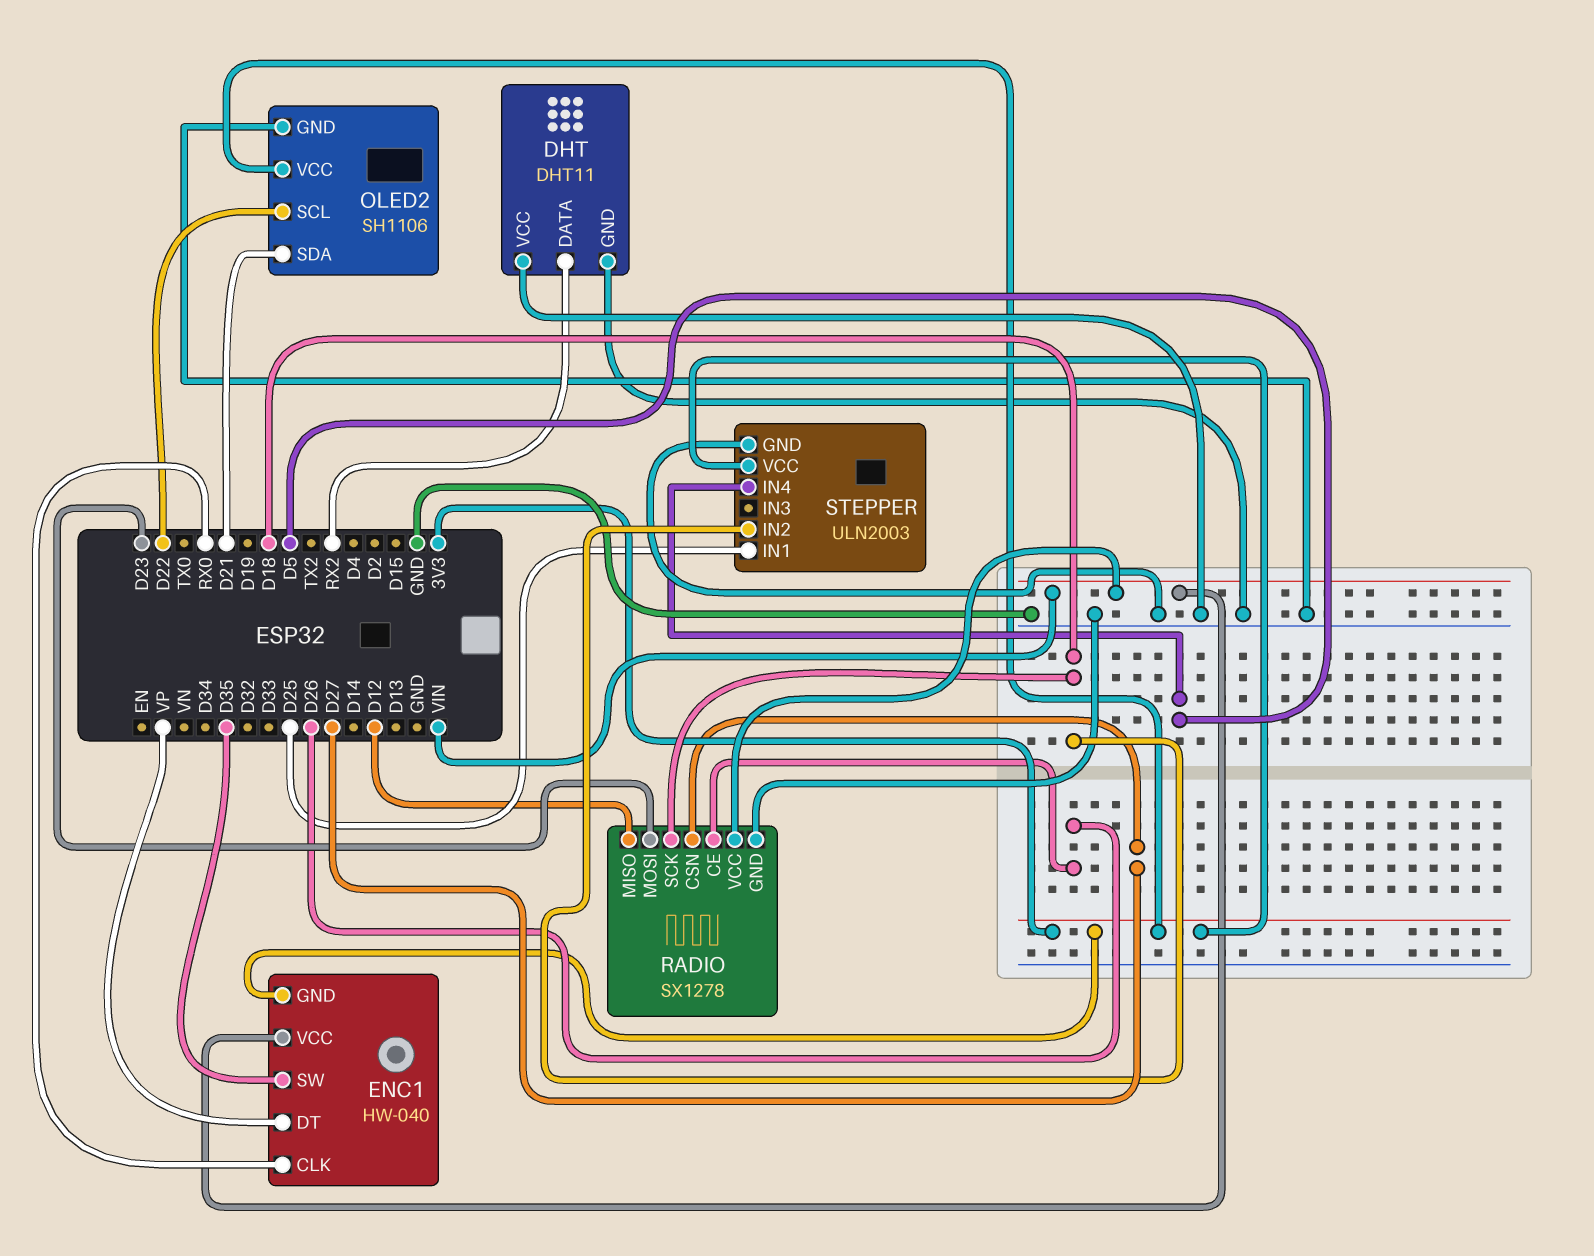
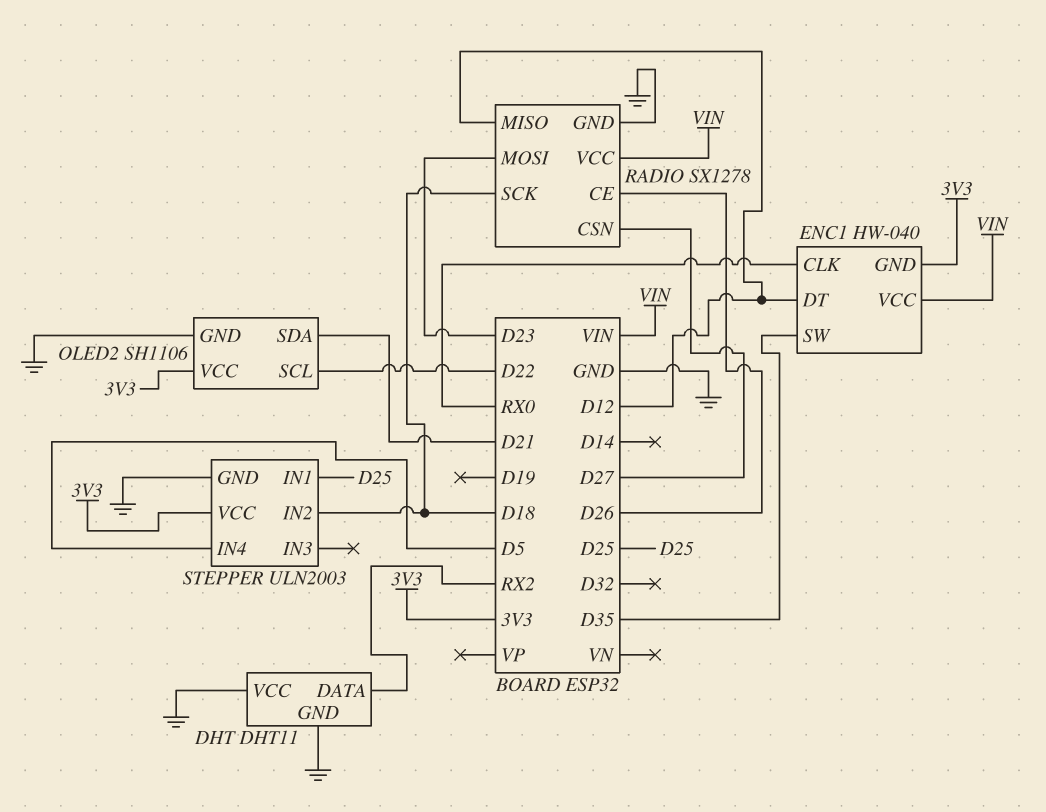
ENC1 pin DT: VP -> D12

